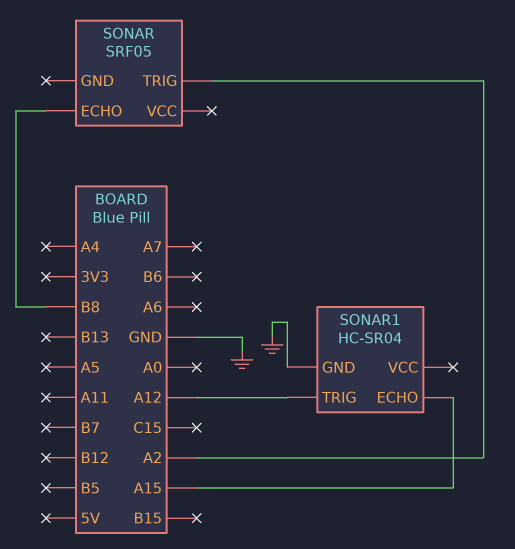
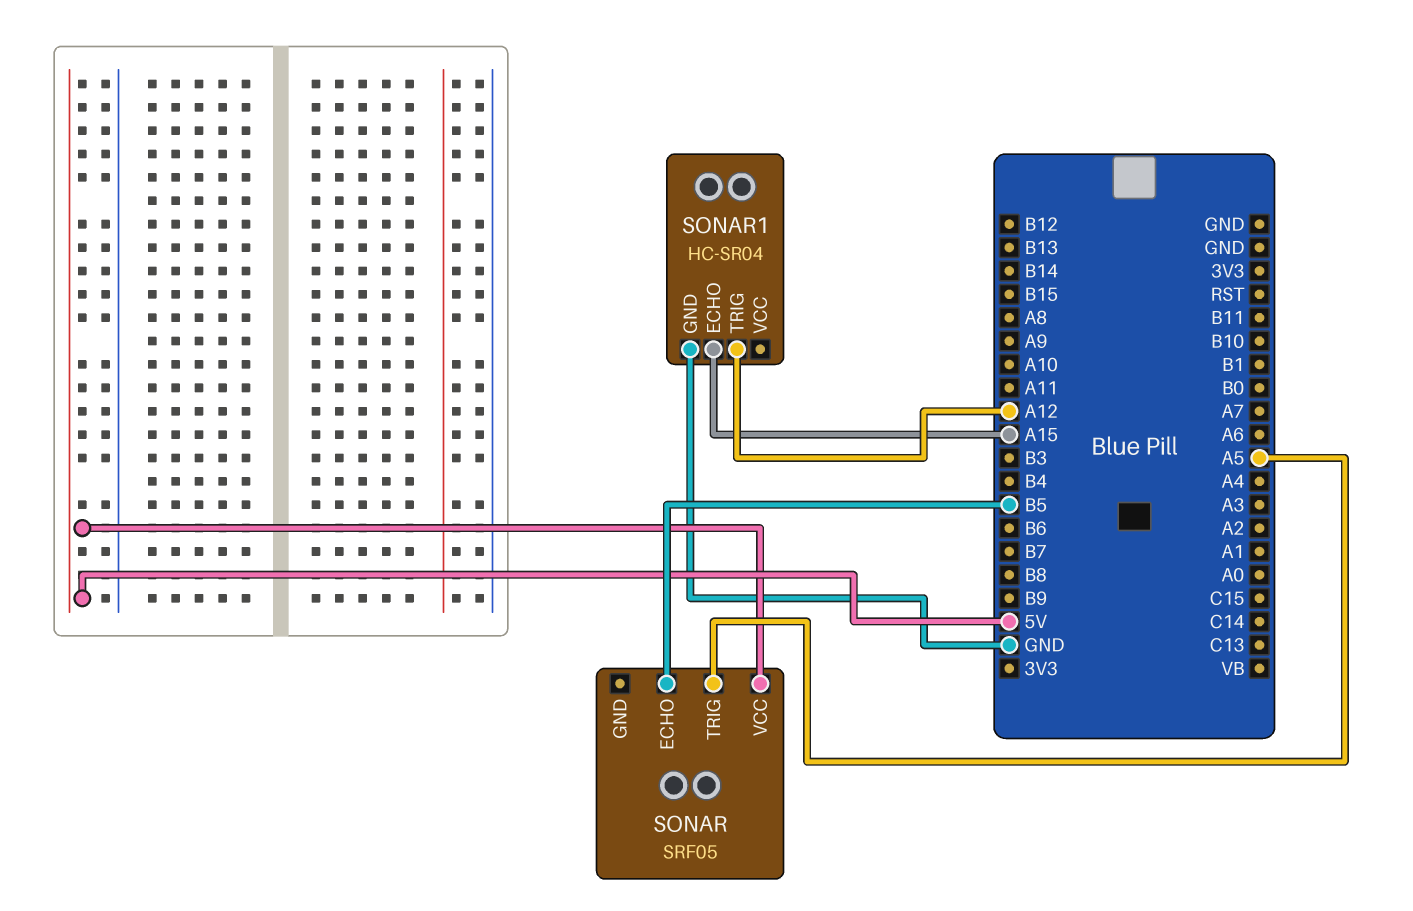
SONAR pin ECHO: B8 -> B5
SONAR pin TRIG: A2 -> A5
SONAR pin VCC: none -> 5V

